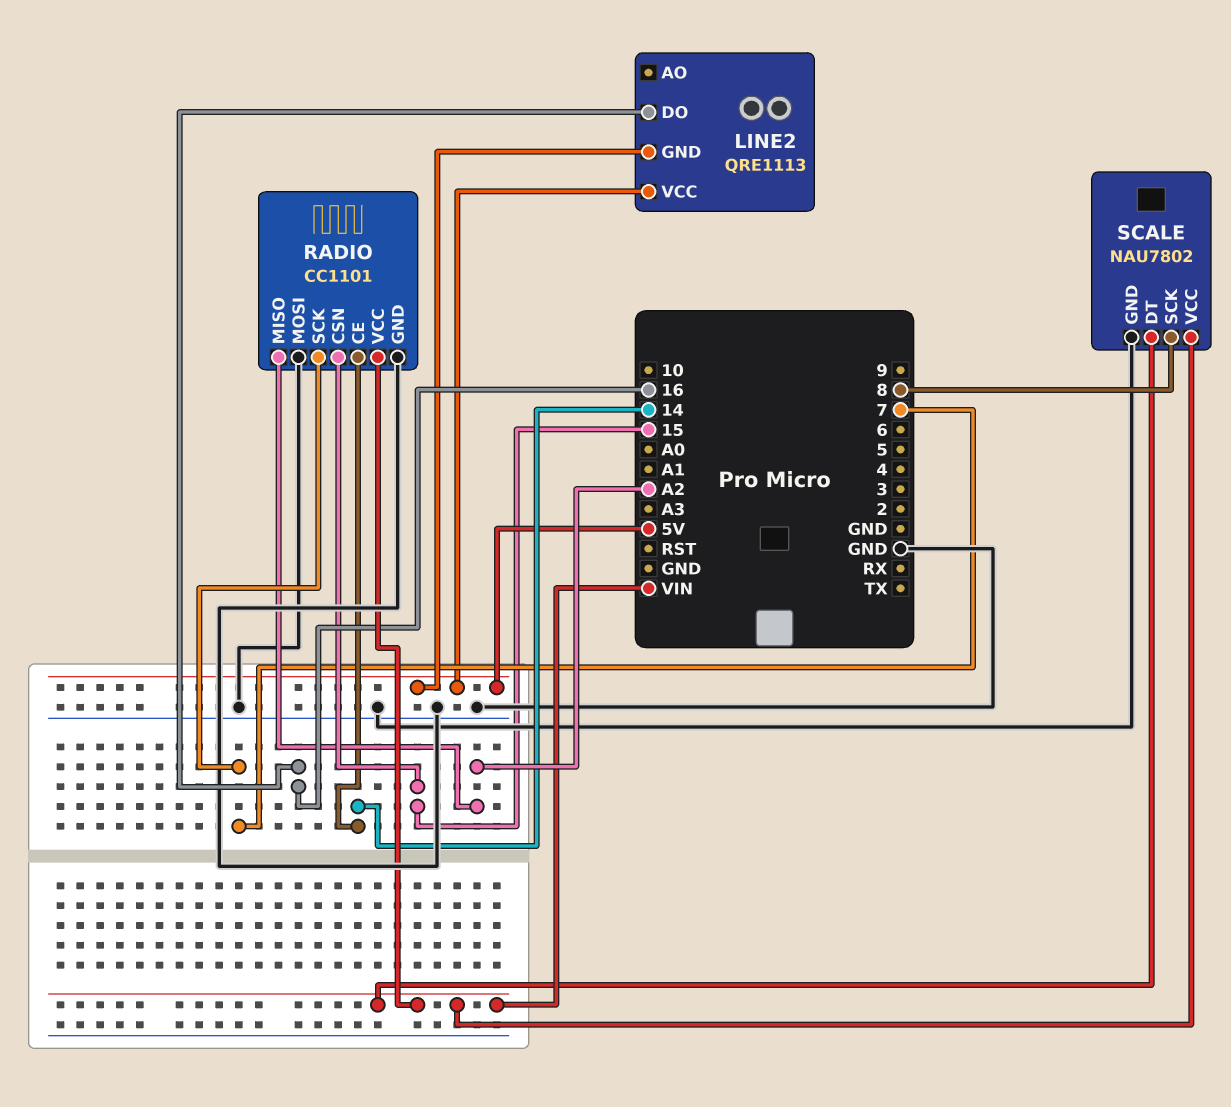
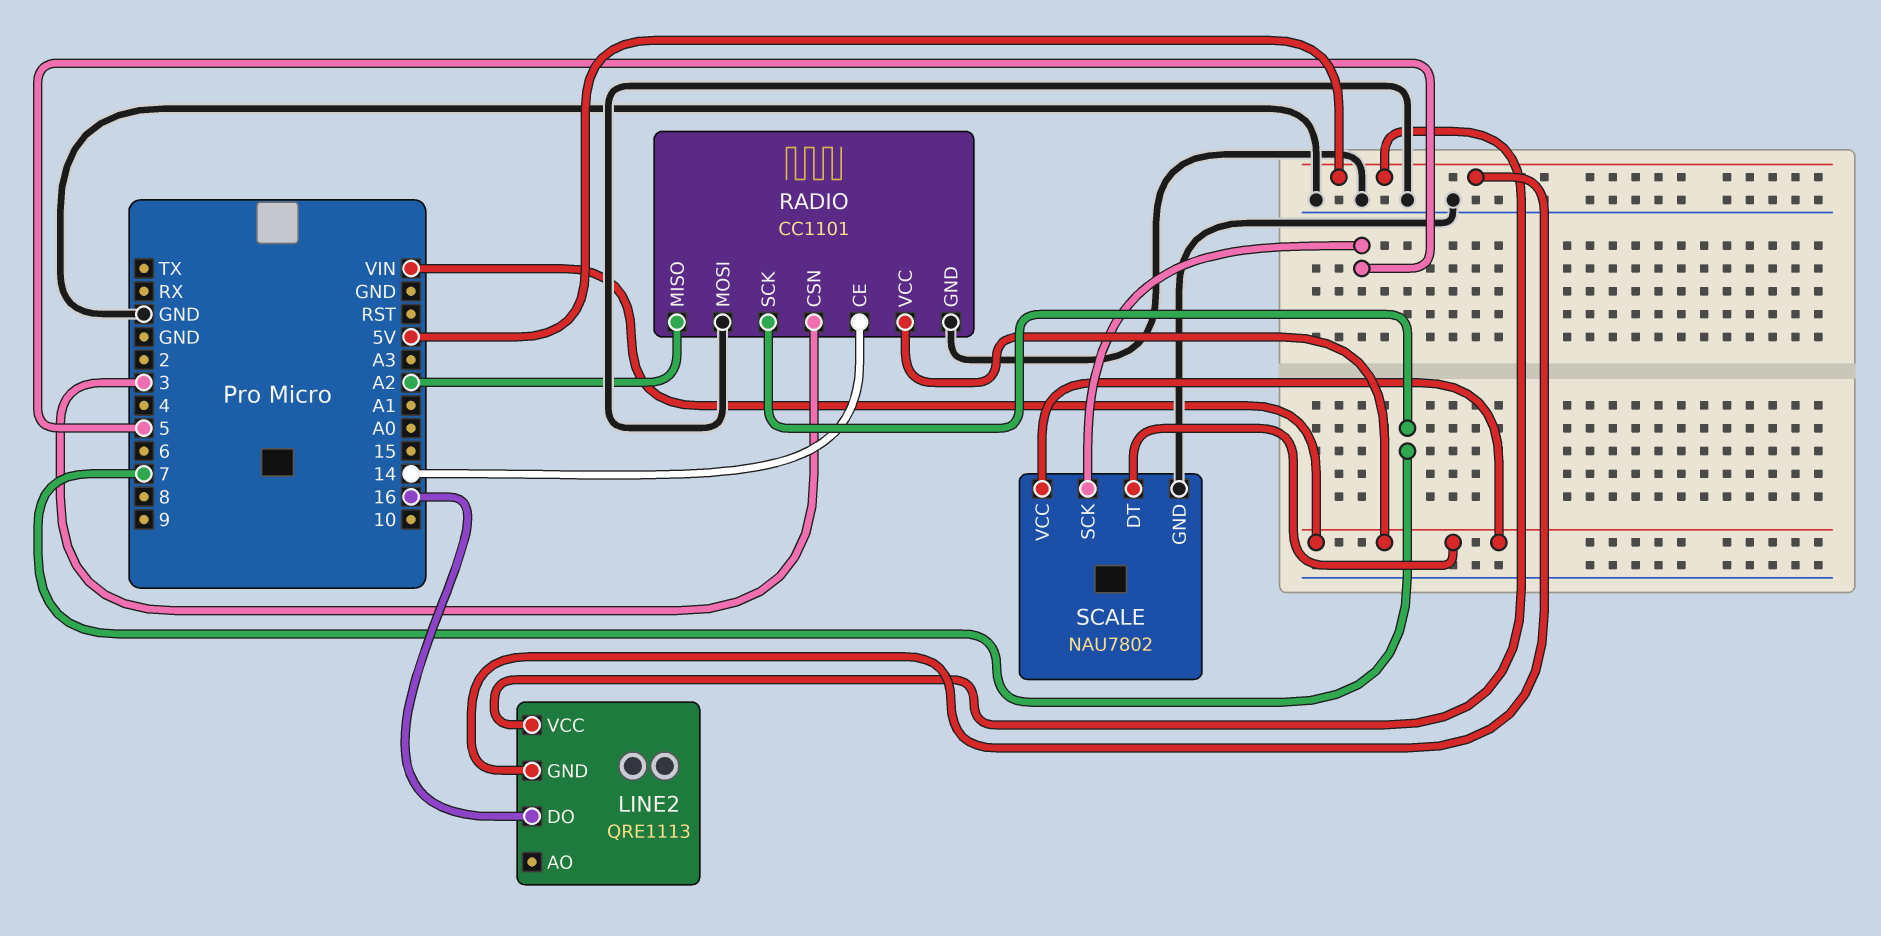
RADIO pin CSN: 15 -> 3
SCALE pin SCK: 8 -> 5

